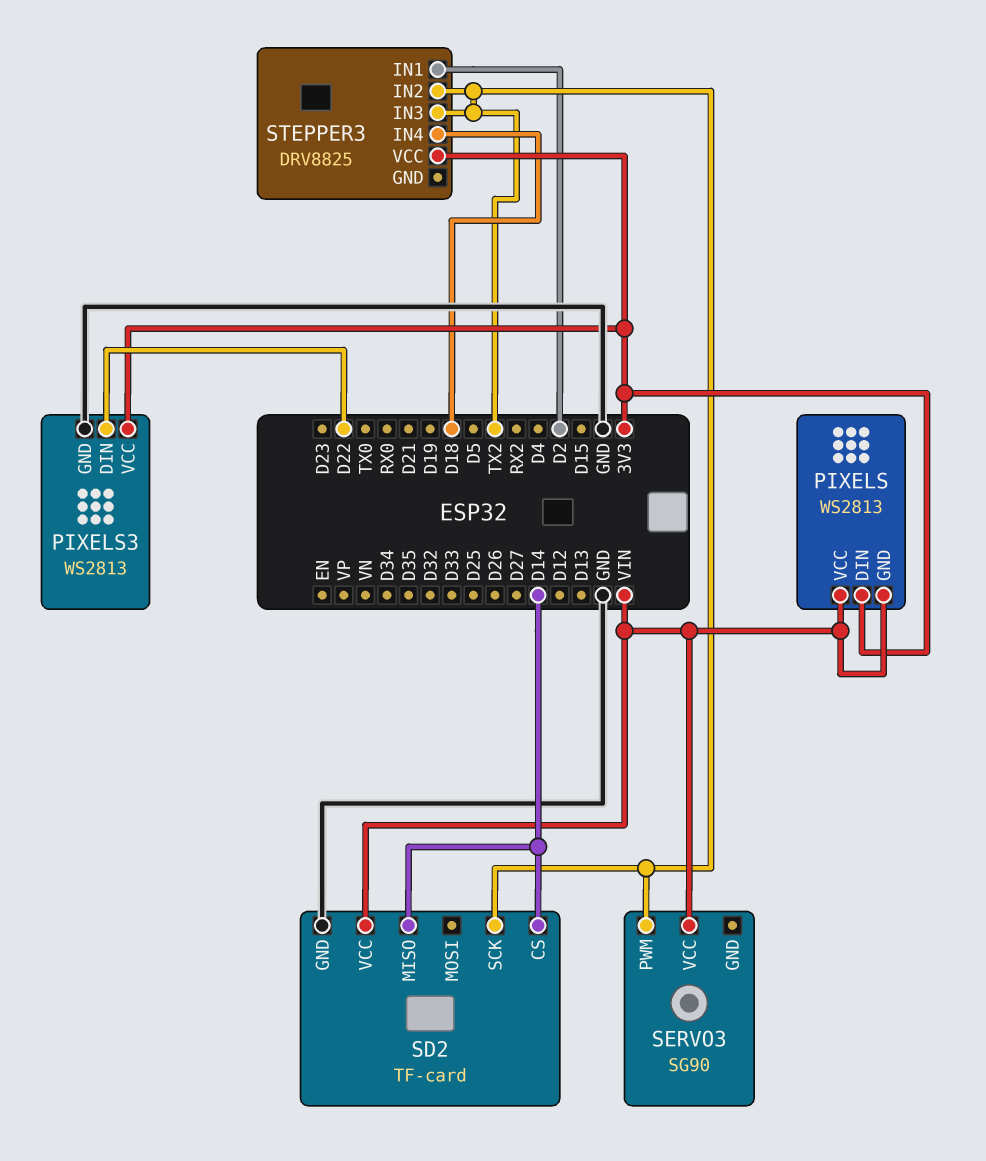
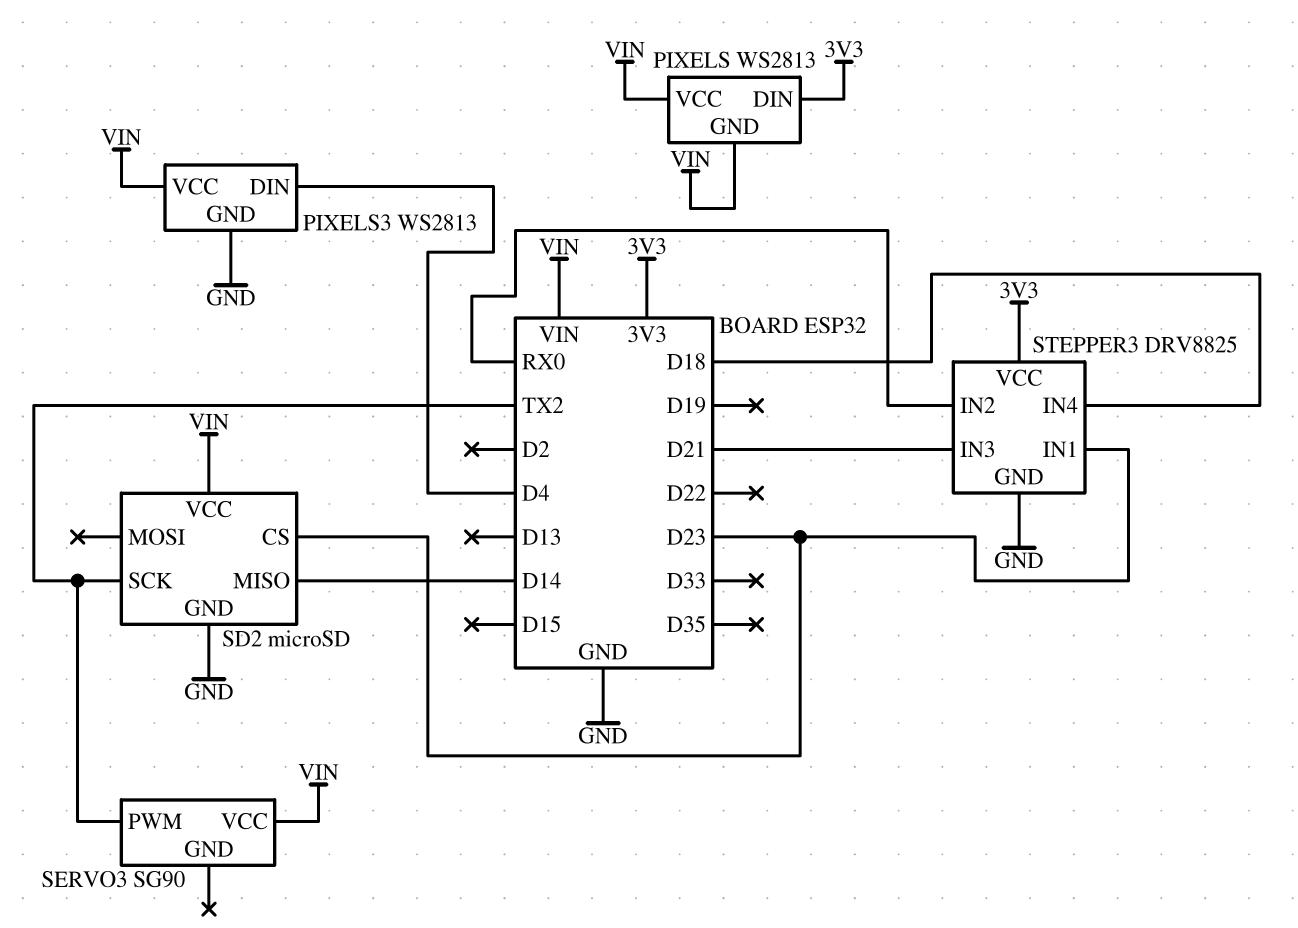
PIXELS3 pin DIN: D22 -> D4
PIXELS3 pin VCC: 3V3 -> VIN
SD2: TF-card -> microSD
SD2 pin CS: D14 -> D23
STEPPER3 pin GND: none -> GND
STEPPER3 pin IN1: D2 -> D23
STEPPER3 pin IN2: TX2 -> RX0
STEPPER3 pin IN3: TX2 -> D21

